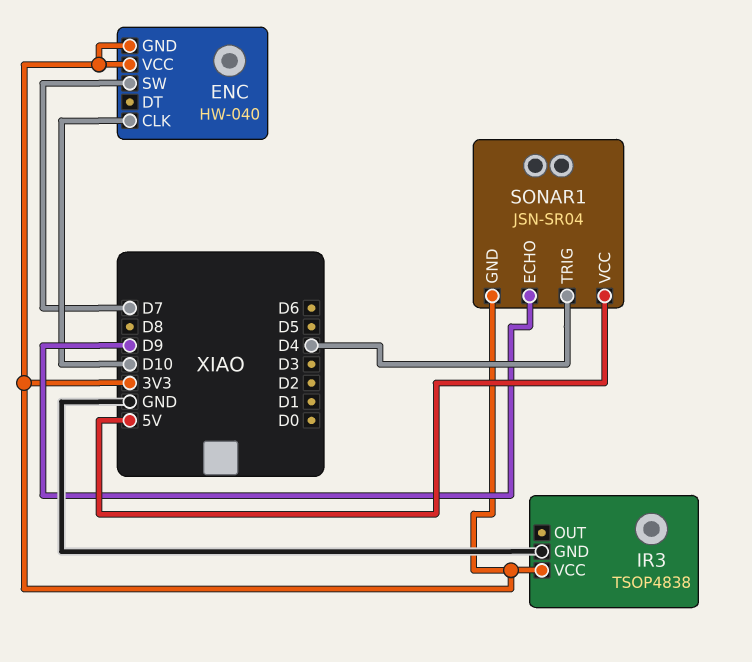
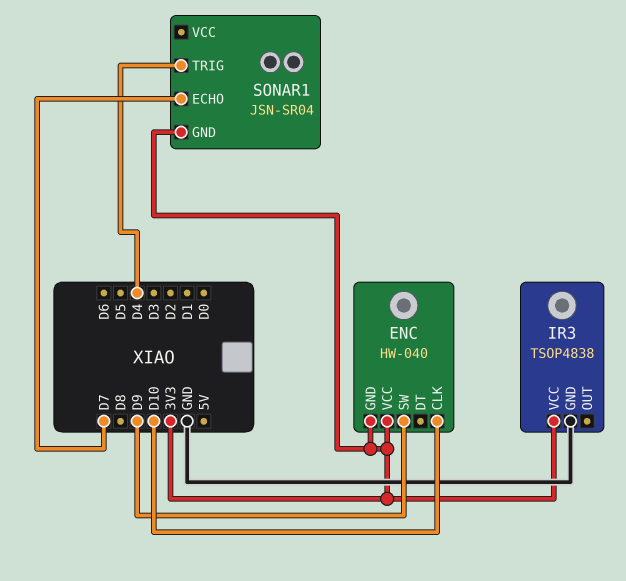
ENC pin SW: D7 -> D9
SONAR1 pin ECHO: D9 -> D7
SONAR1 pin VCC: 5V -> none

